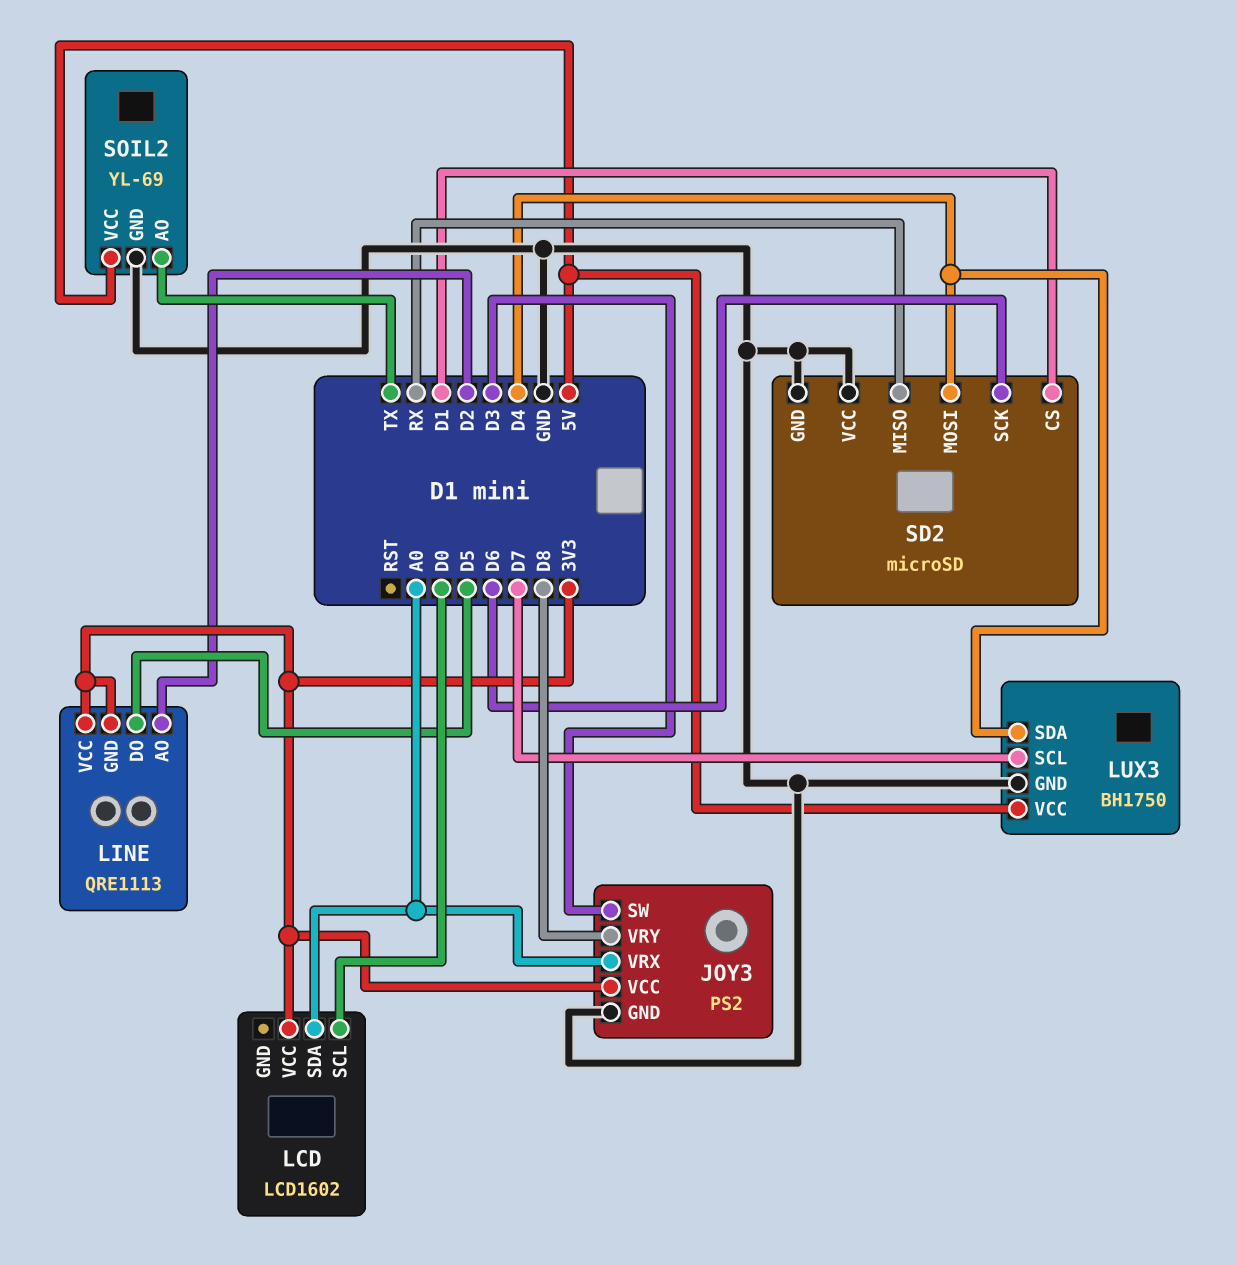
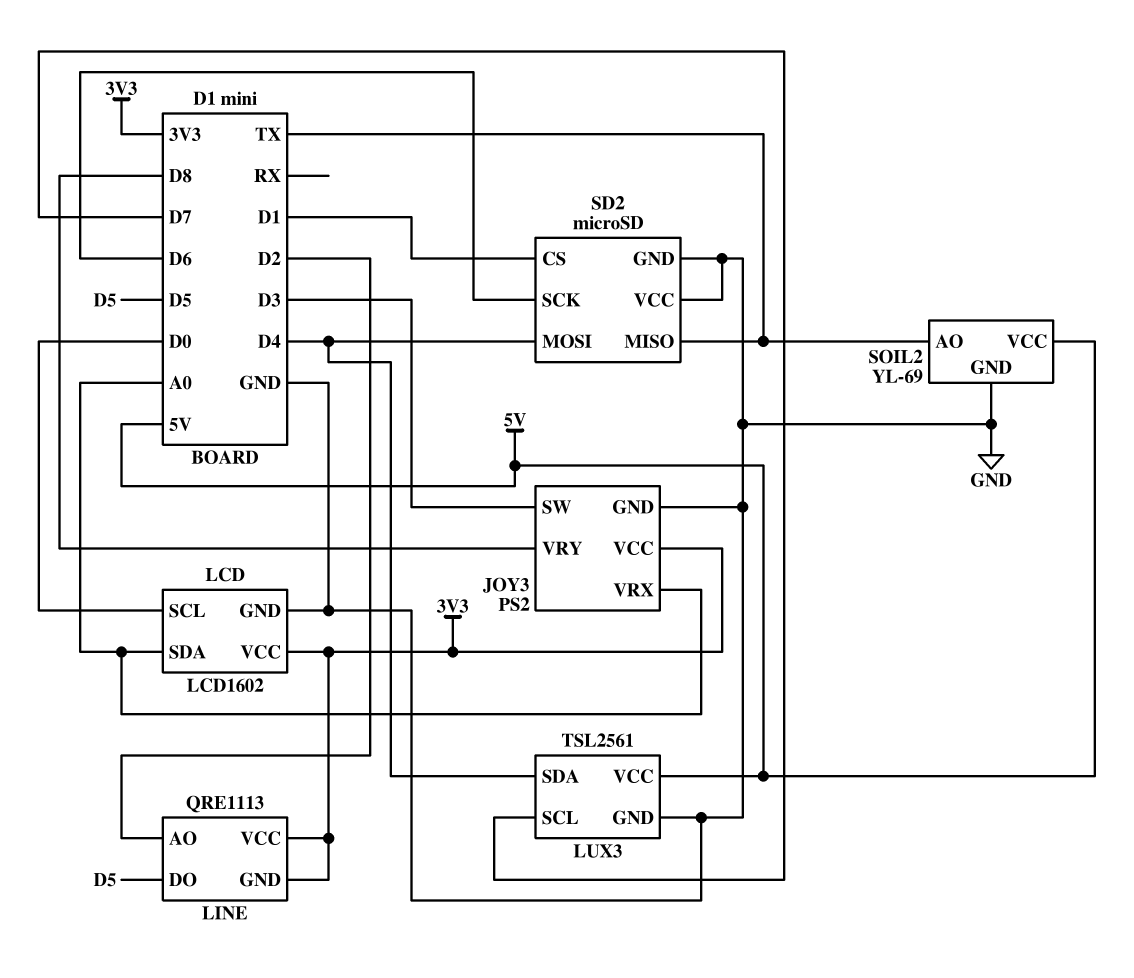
LCD pin GND: none -> GND
LUX3: BH1750 -> TSL2561
SD2 pin MISO: RX -> TX

